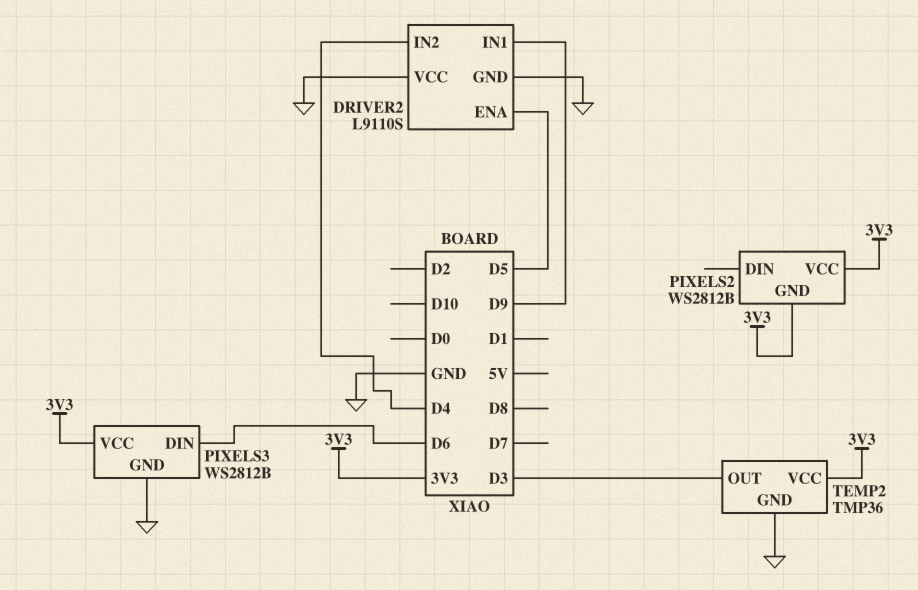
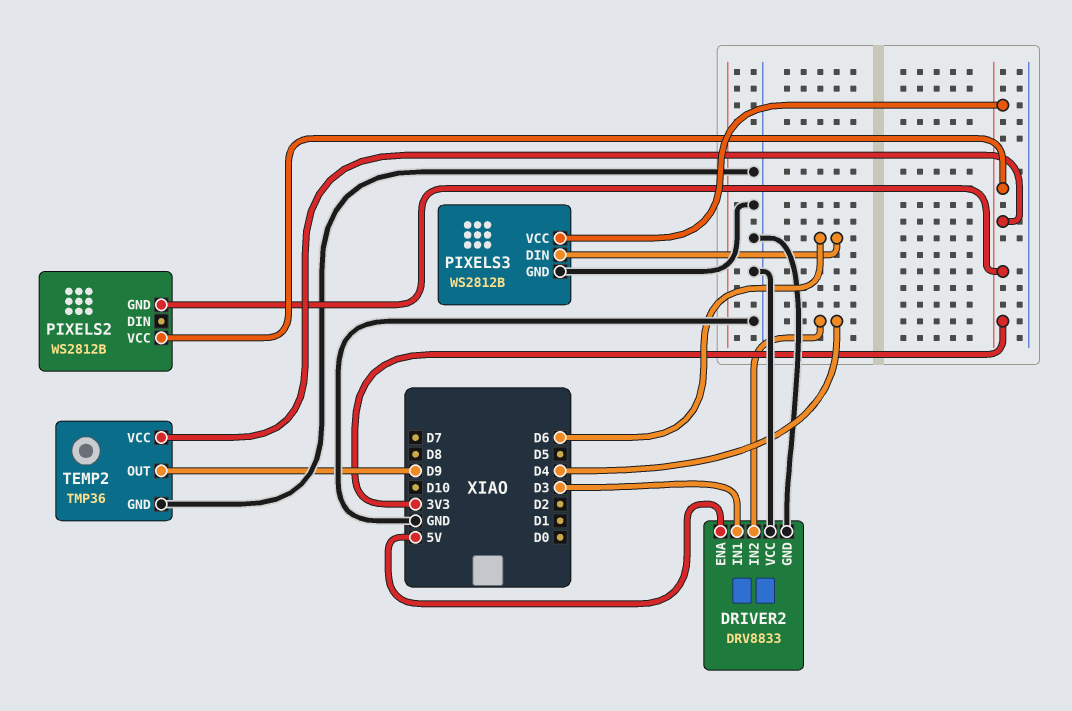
DRIVER2: L9110S -> DRV8833
DRIVER2 pin ENA: D5 -> 5V
DRIVER2 pin IN1: D9 -> D3
TEMP2 pin OUT: D3 -> D9

